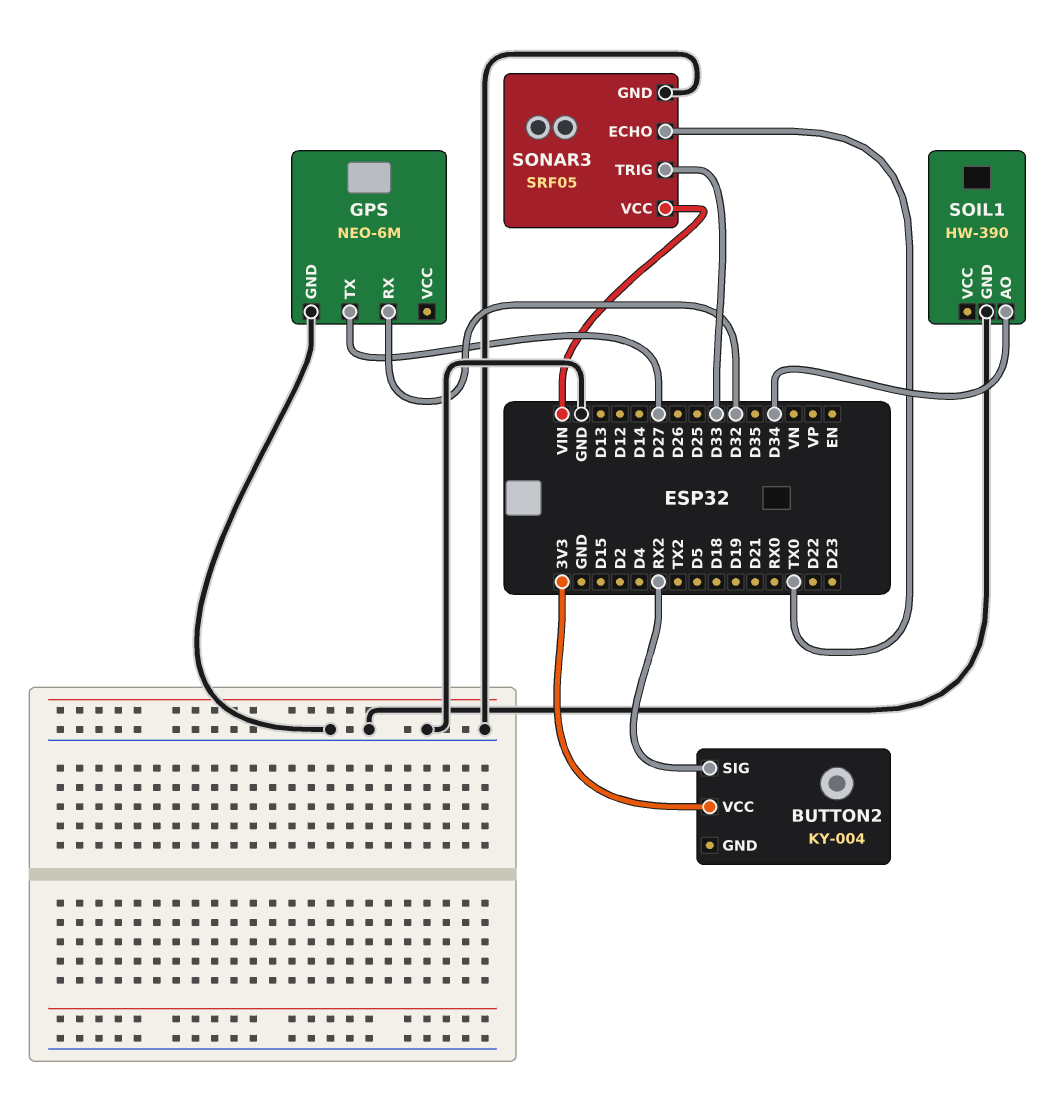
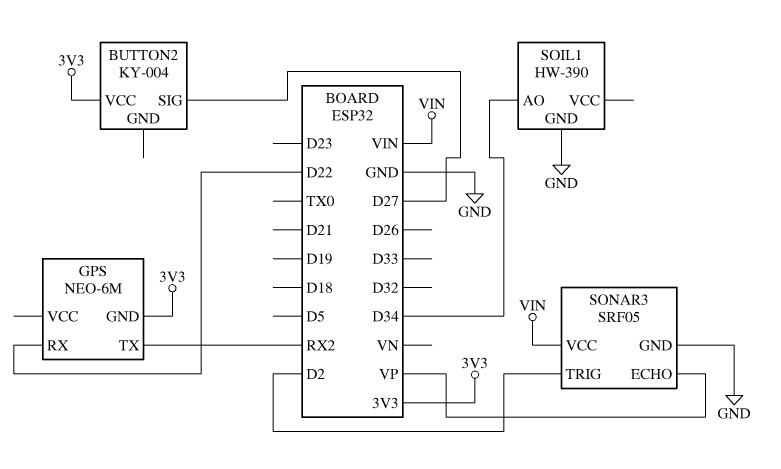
BUTTON2 pin SIG: RX2 -> D27
GPS pin GND: GND -> 3V3
GPS pin RX: D32 -> D22
GPS pin TX: D27 -> RX2
SONAR3 pin ECHO: TX0 -> VP
SONAR3 pin TRIG: D33 -> D2

